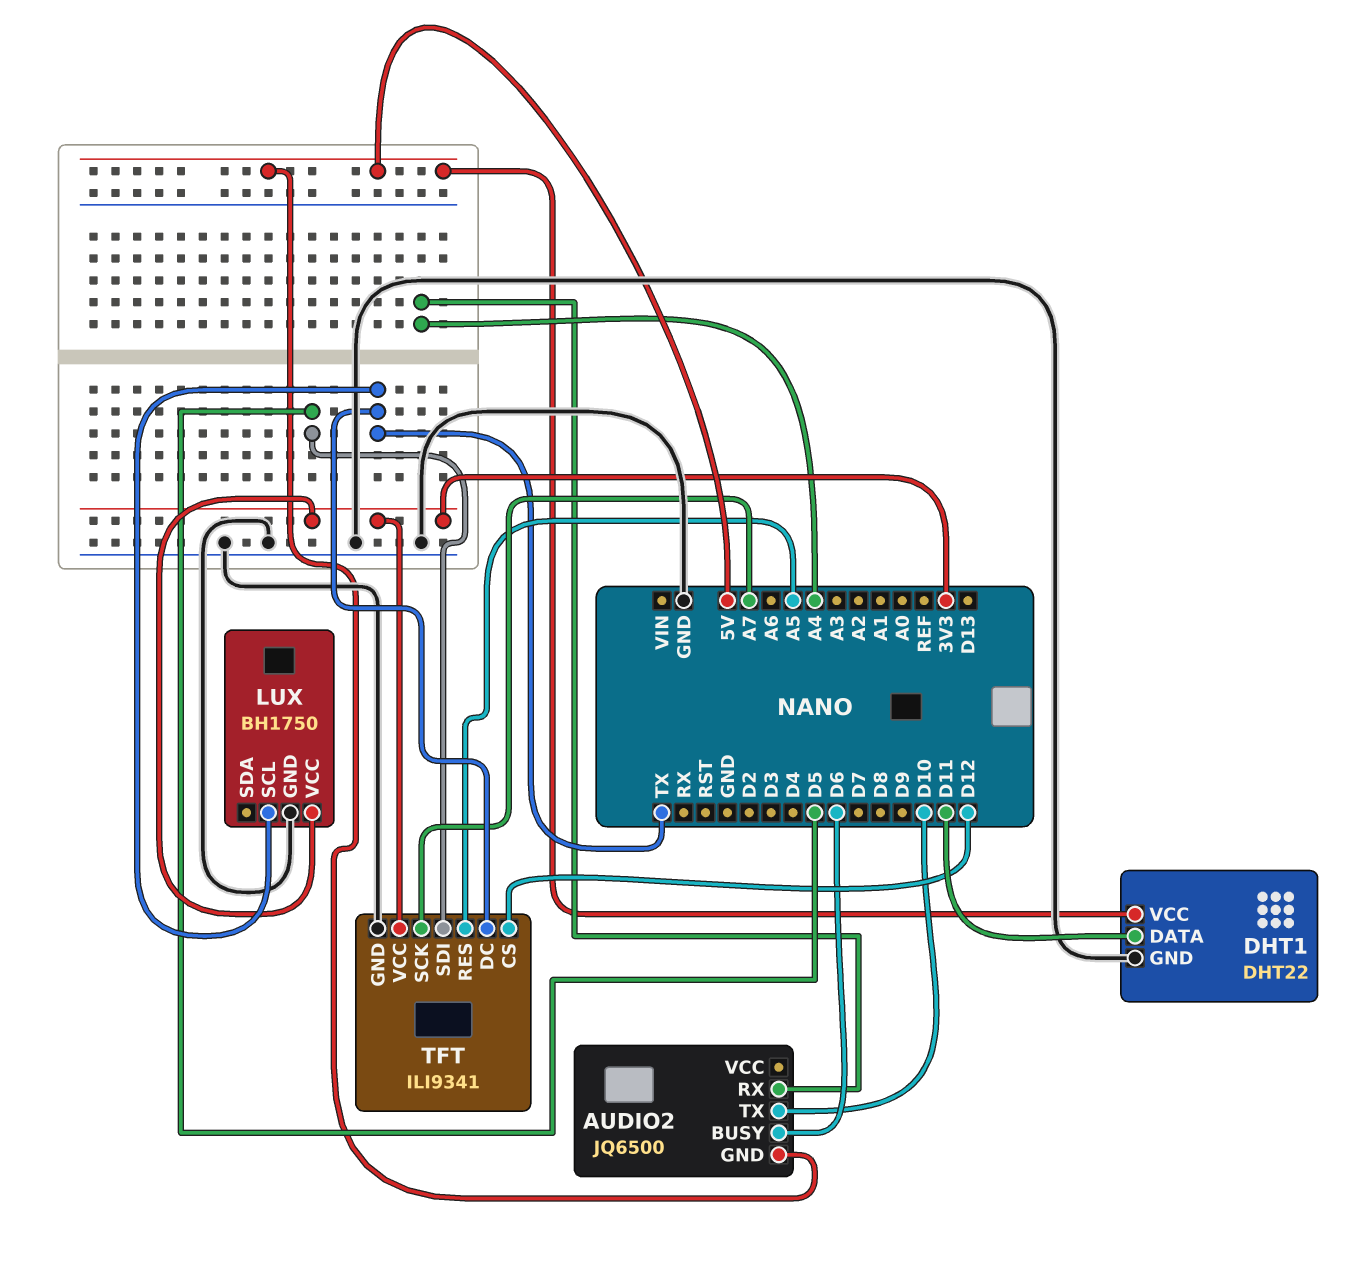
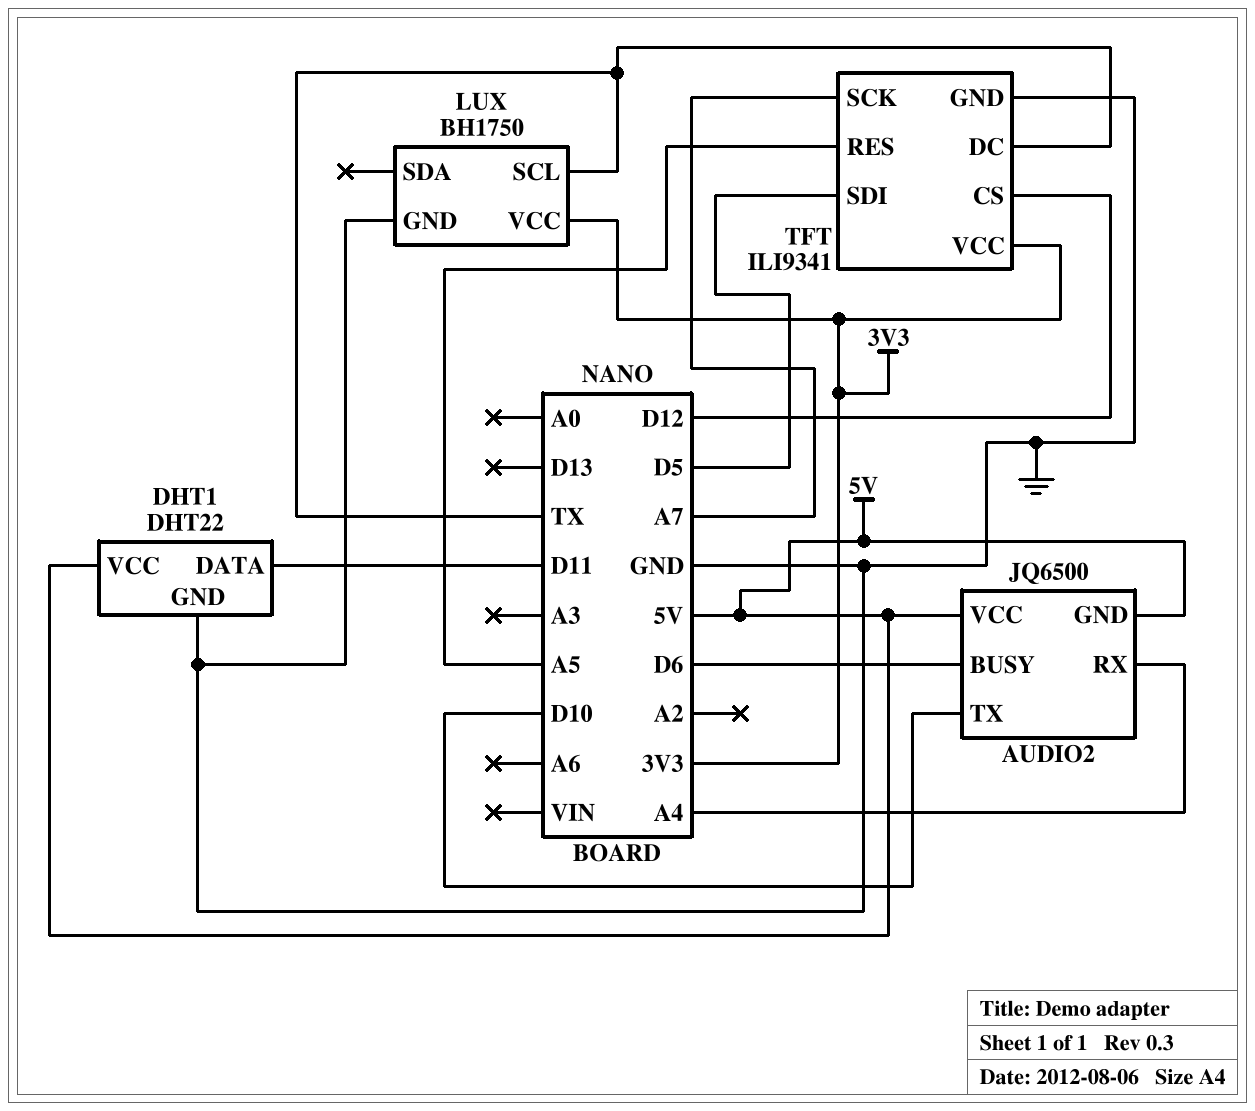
AUDIO2 pin VCC: none -> 5V

